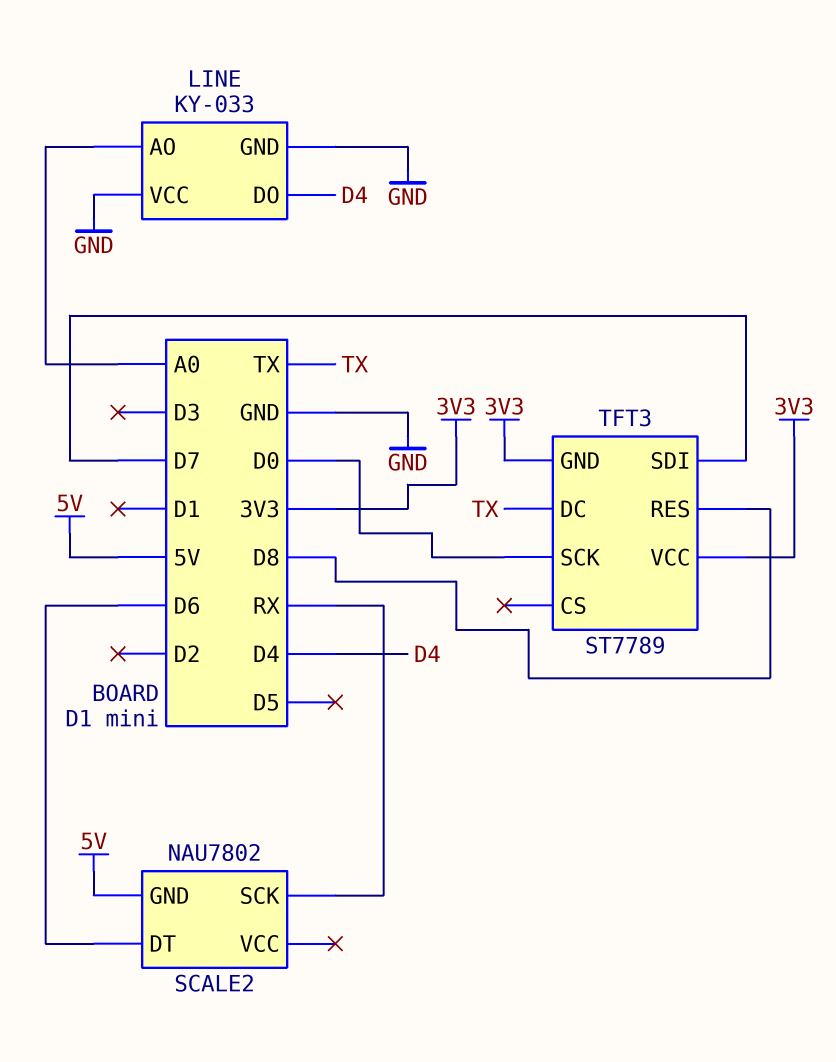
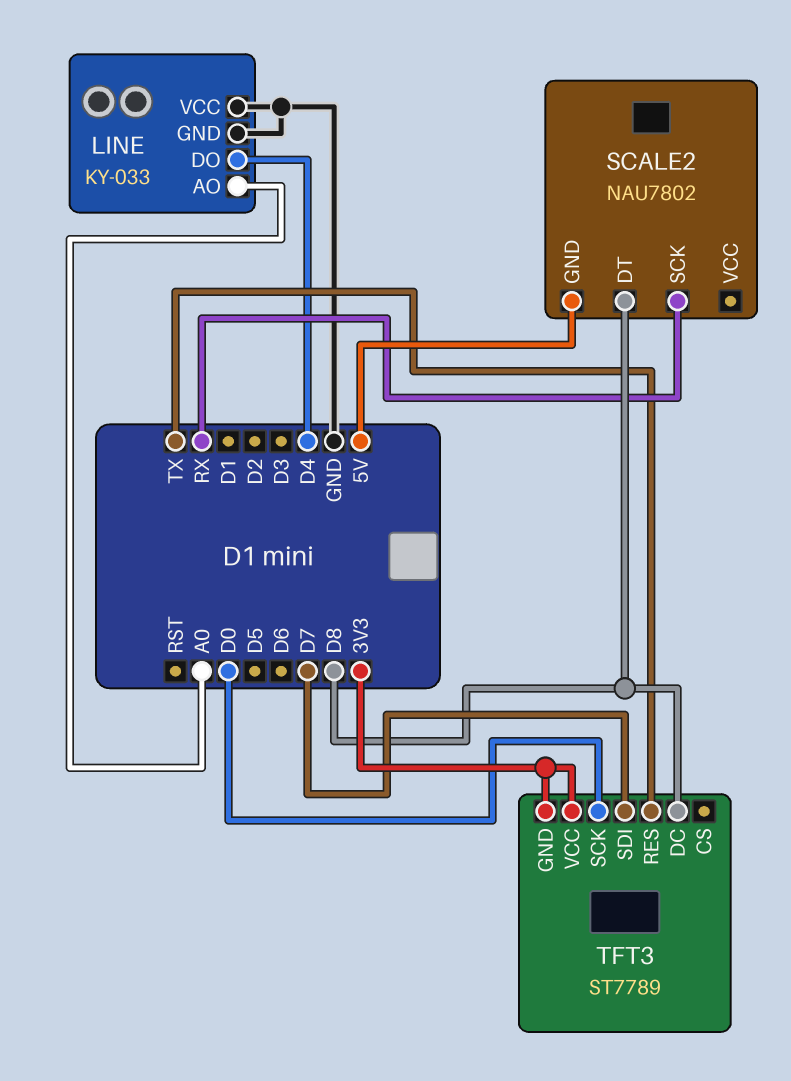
SCALE2 pin DT: D6 -> D8
TFT3 pin DC: TX -> D8
TFT3 pin RES: D8 -> TX

